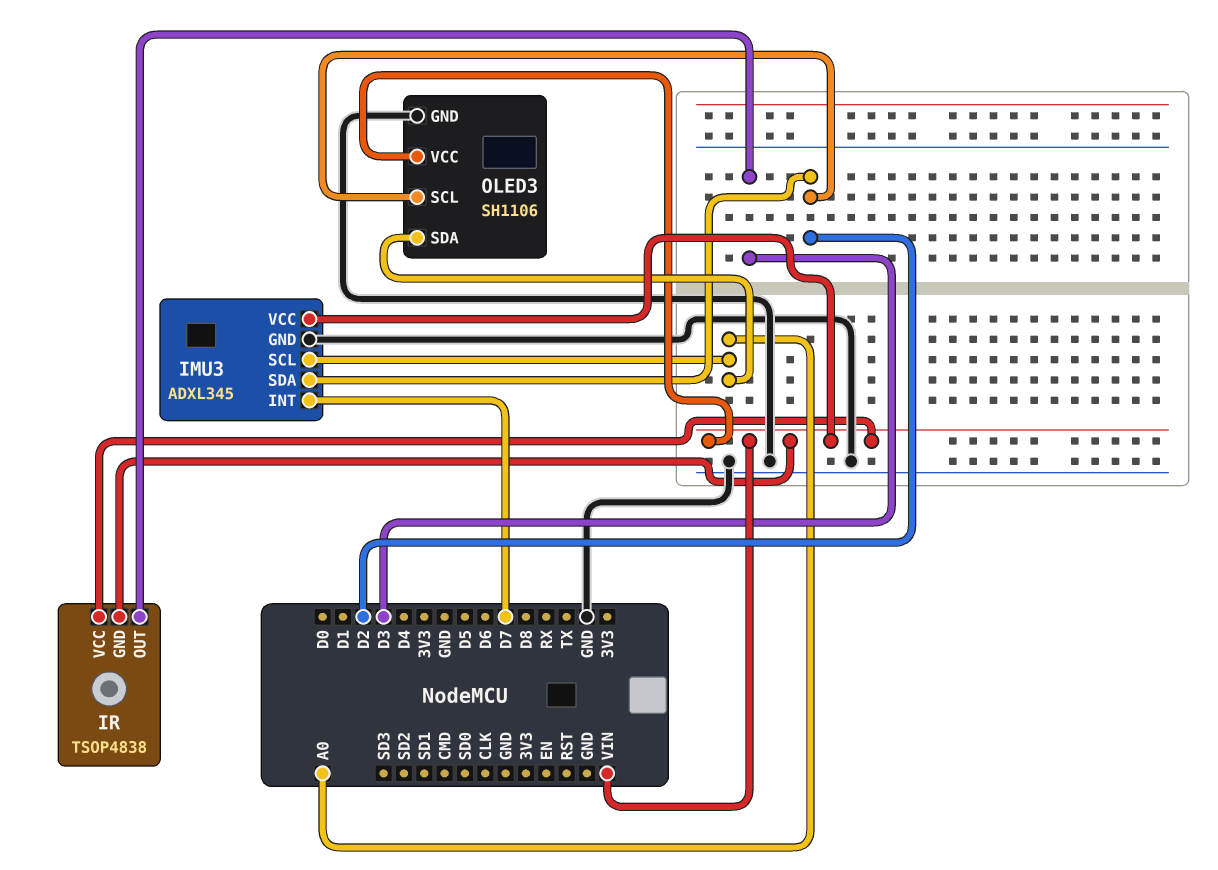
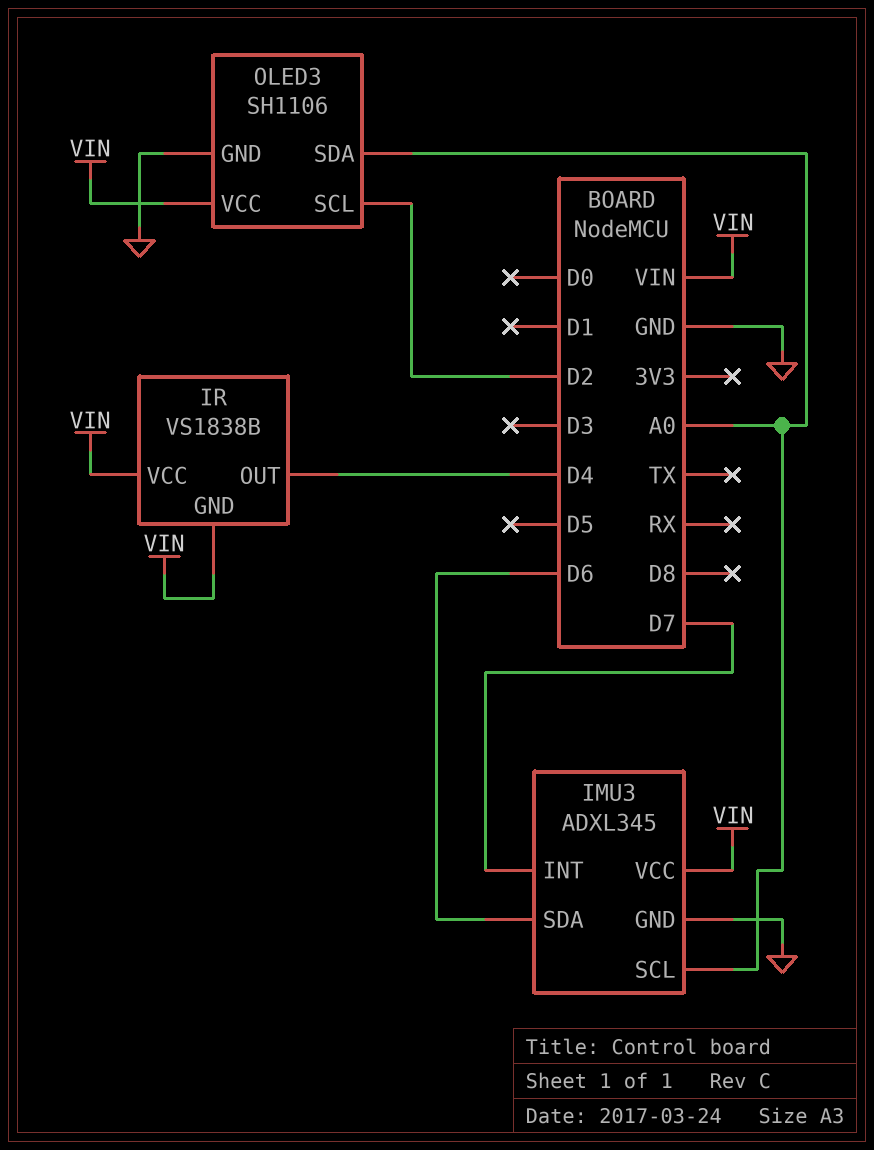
IMU3 pin SDA: D2 -> D6
IR: TSOP4838 -> VS1838B
IR pin OUT: D3 -> D4

